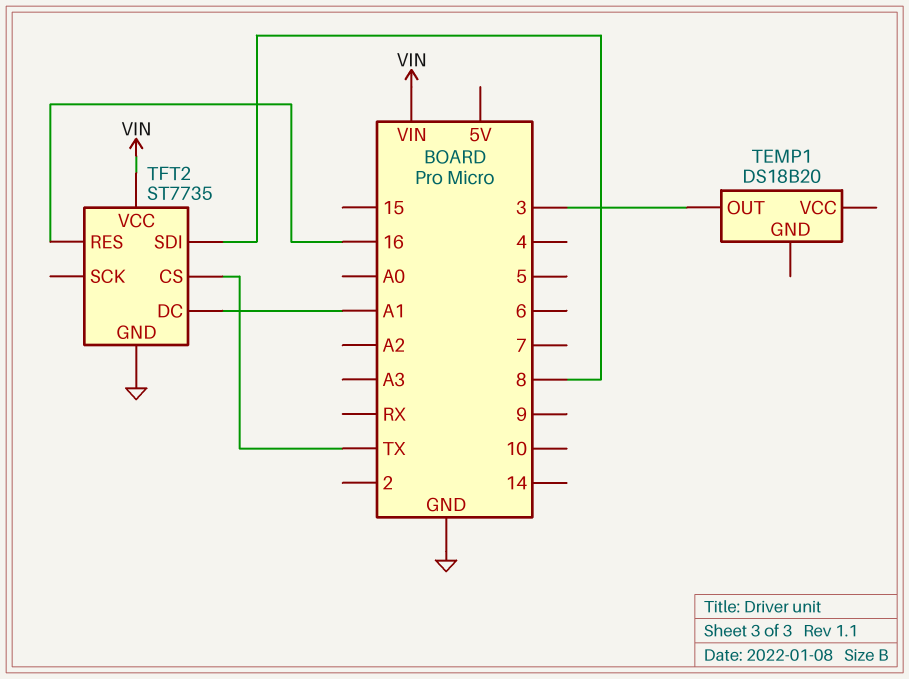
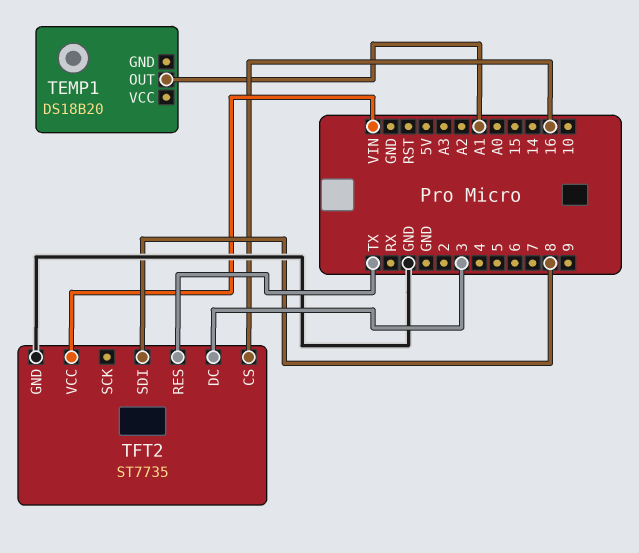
TEMP1 pin OUT: 3 -> A1
TFT2 pin CS: TX -> 16
TFT2 pin DC: A1 -> 3
TFT2 pin RES: 16 -> TX

